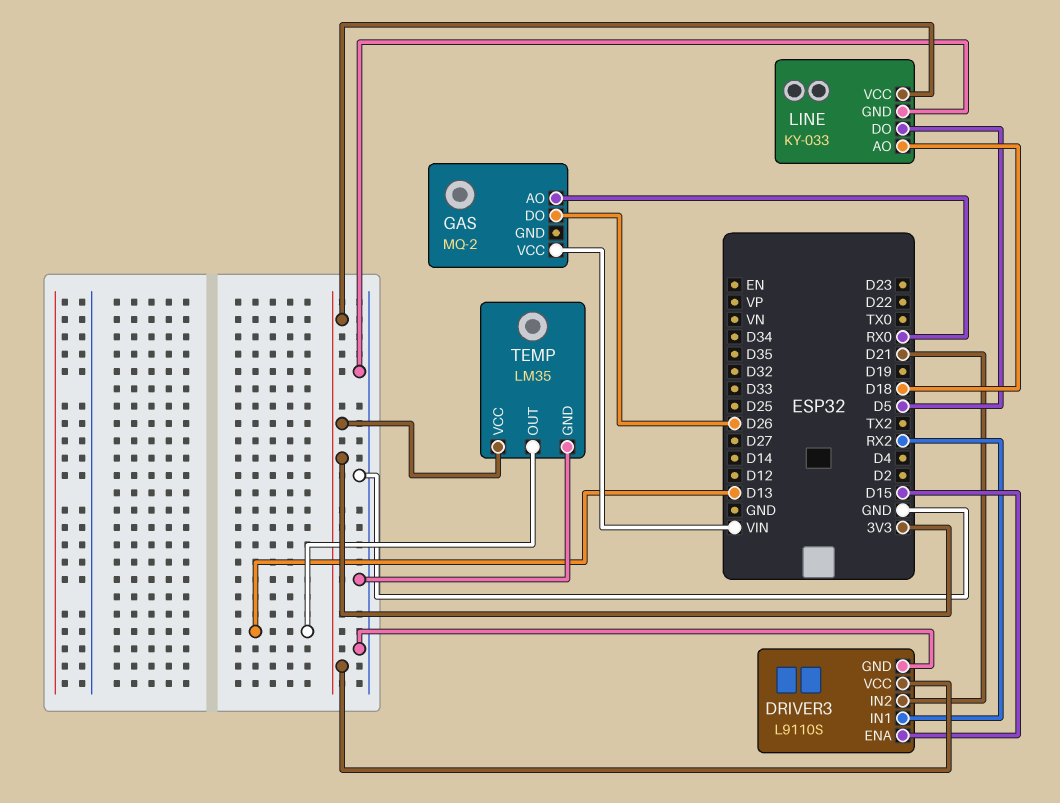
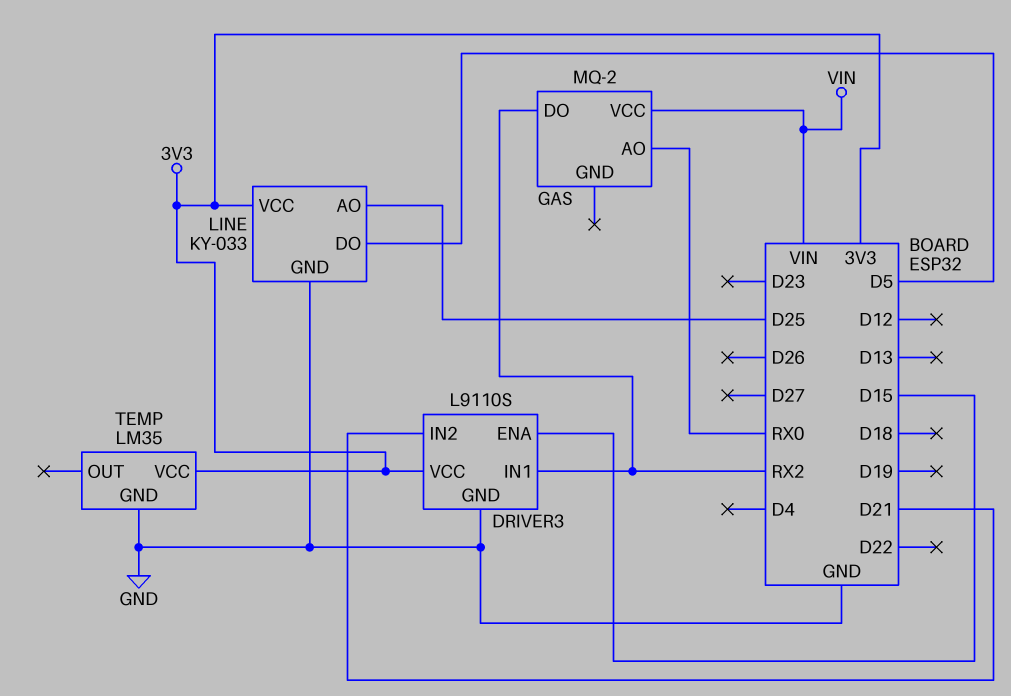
GAS pin DO: D26 -> RX2
LINE pin AO: D18 -> D25
TEMP pin OUT: D13 -> none

